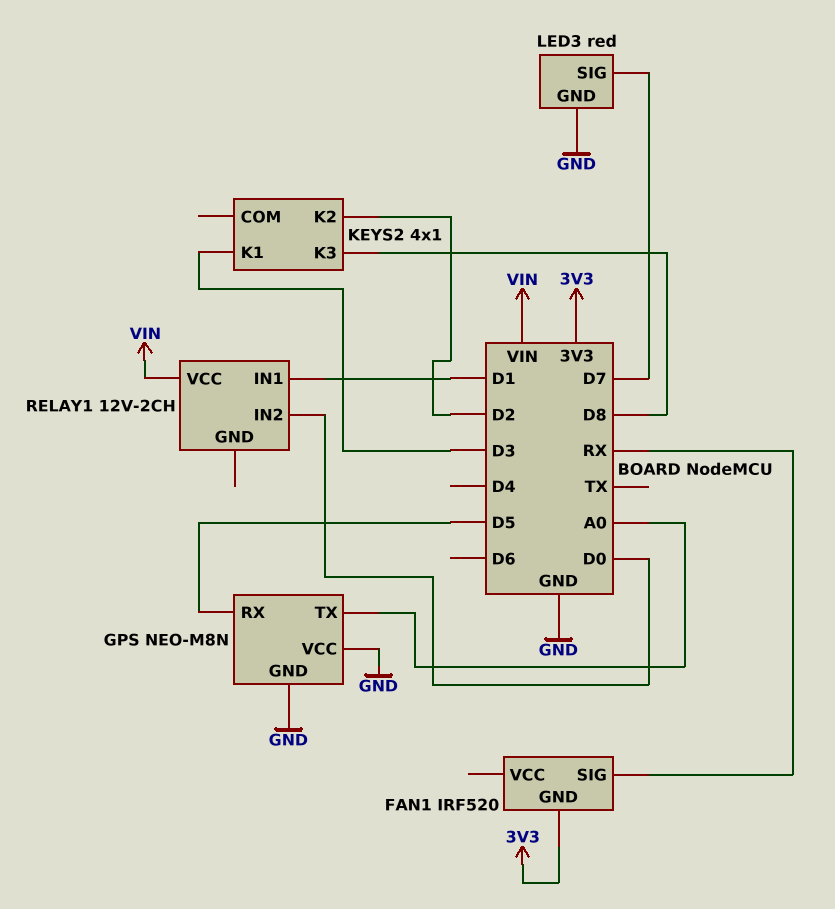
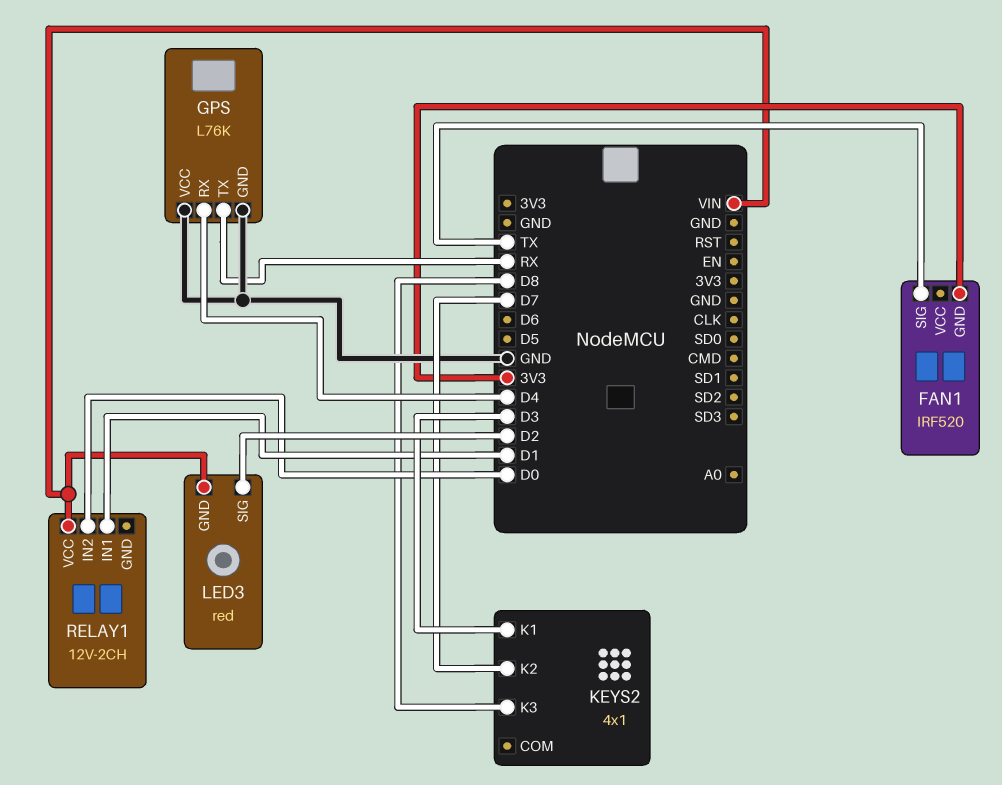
FAN1 pin SIG: RX -> TX
GPS: NEO-M8N -> L76K
GPS pin RX: D5 -> D4
GPS pin TX: A0 -> RX
KEYS2 pin K2: D2 -> D7
LED3 pin GND: GND -> VIN
LED3 pin SIG: D7 -> D2

